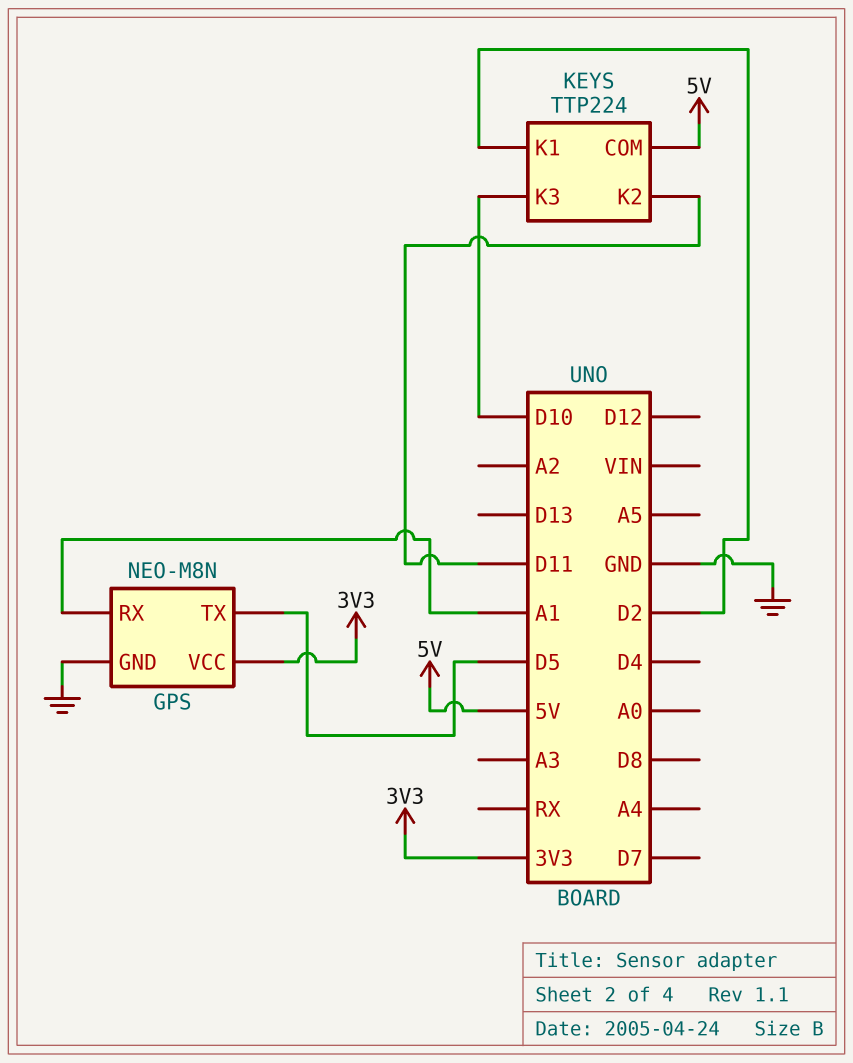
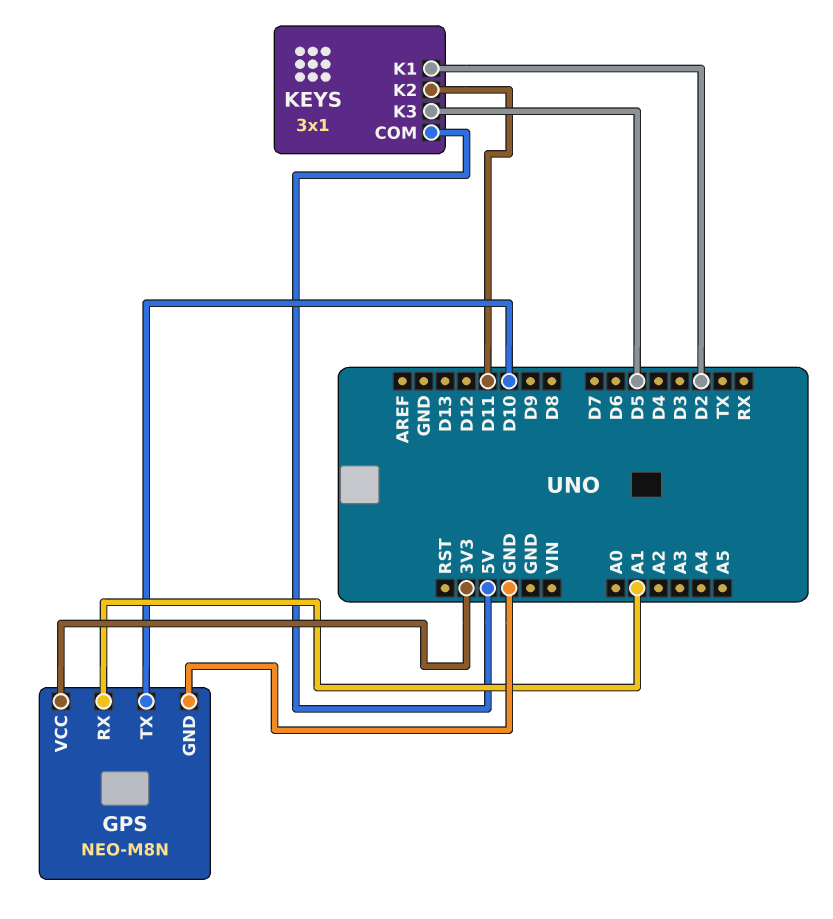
GPS pin TX: D5 -> D10
KEYS: TTP224 -> 3x1
KEYS pin K3: D10 -> D5

